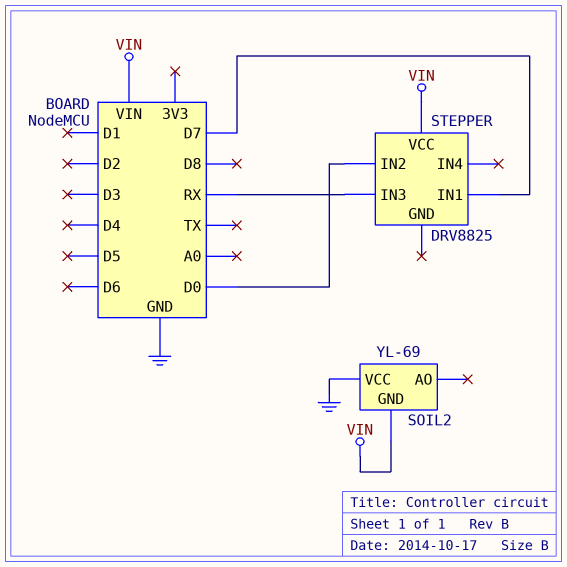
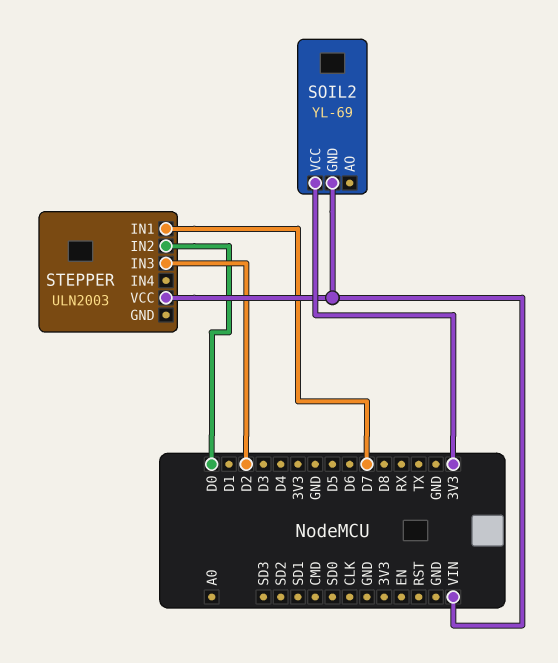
SOIL2 pin VCC: GND -> 3V3
STEPPER: DRV8825 -> ULN2003
STEPPER pin IN3: RX -> D2

